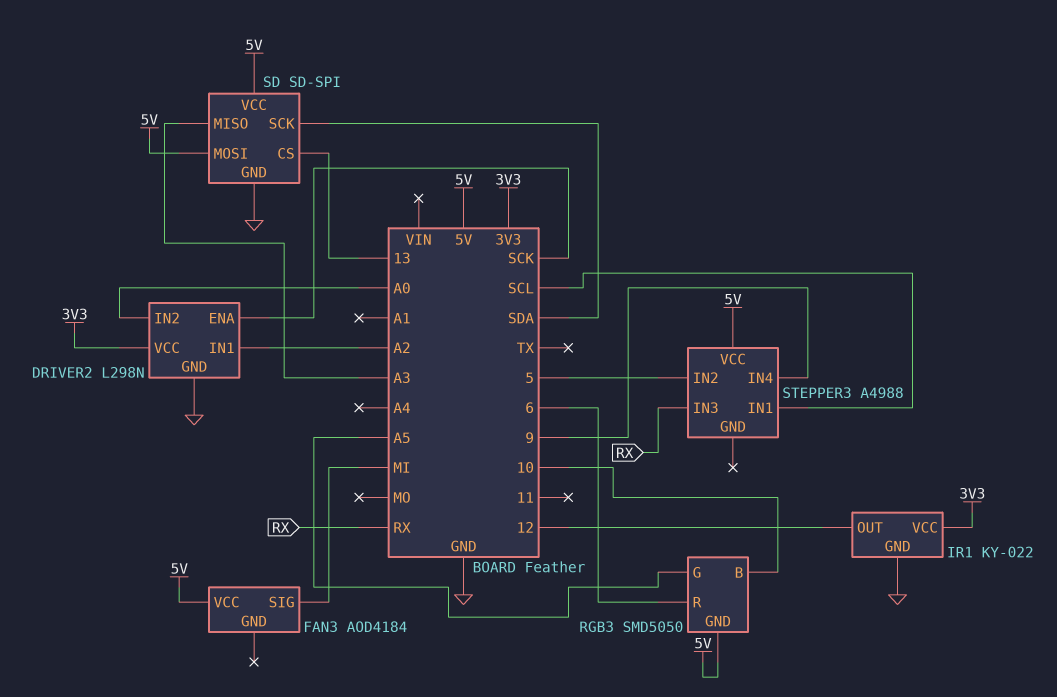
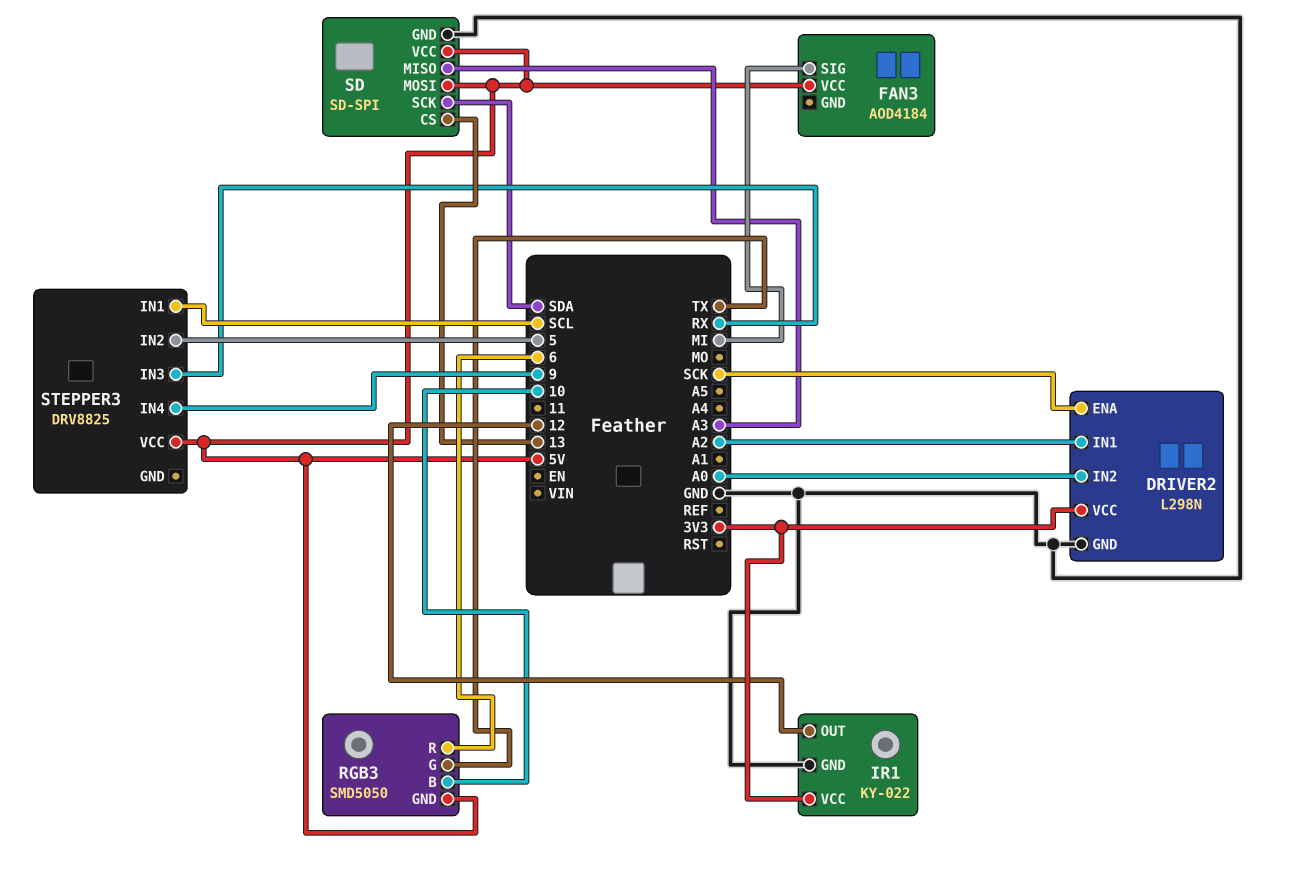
RGB3 pin G: A5 -> TX
STEPPER3: A4988 -> DRV8825

